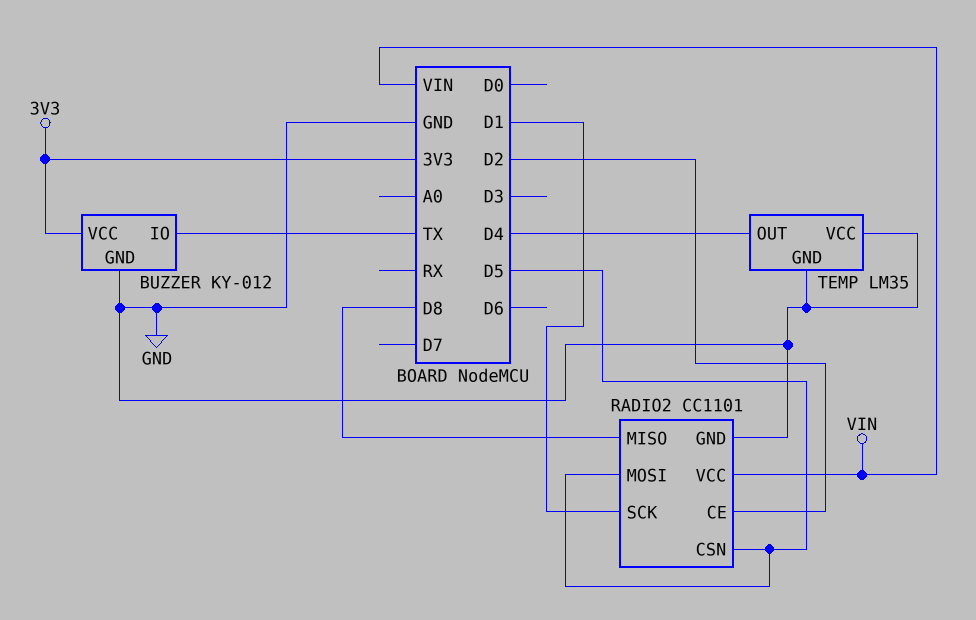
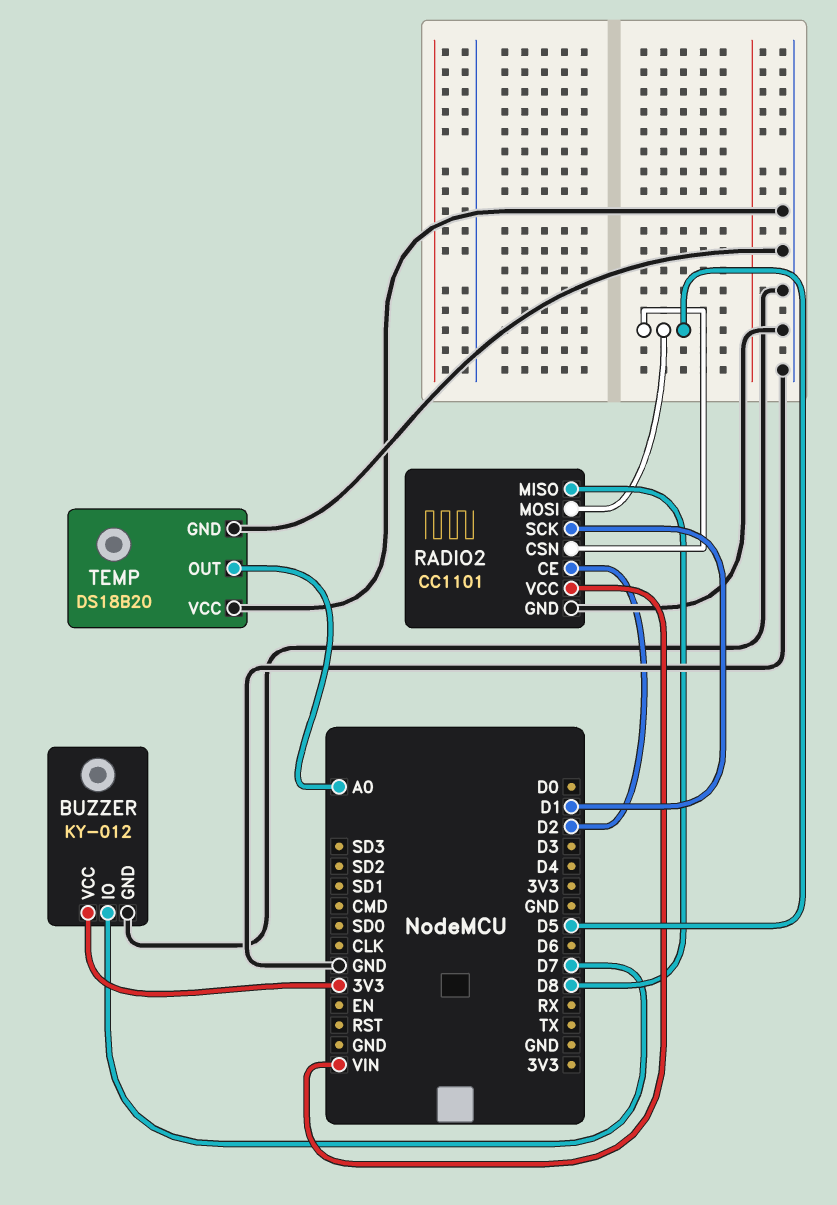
BUZZER pin IO: TX -> D7
TEMP: LM35 -> DS18B20
TEMP pin OUT: D4 -> A0

